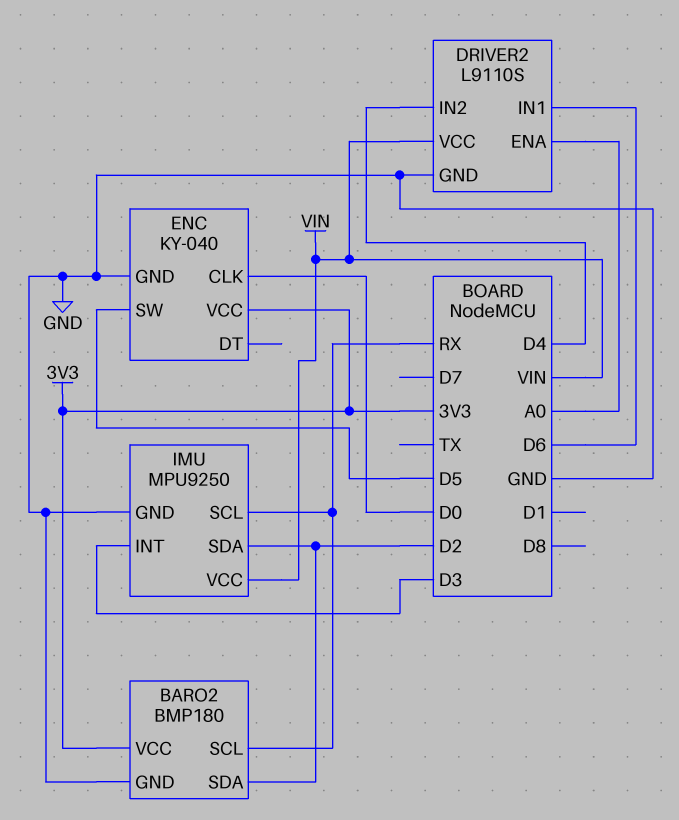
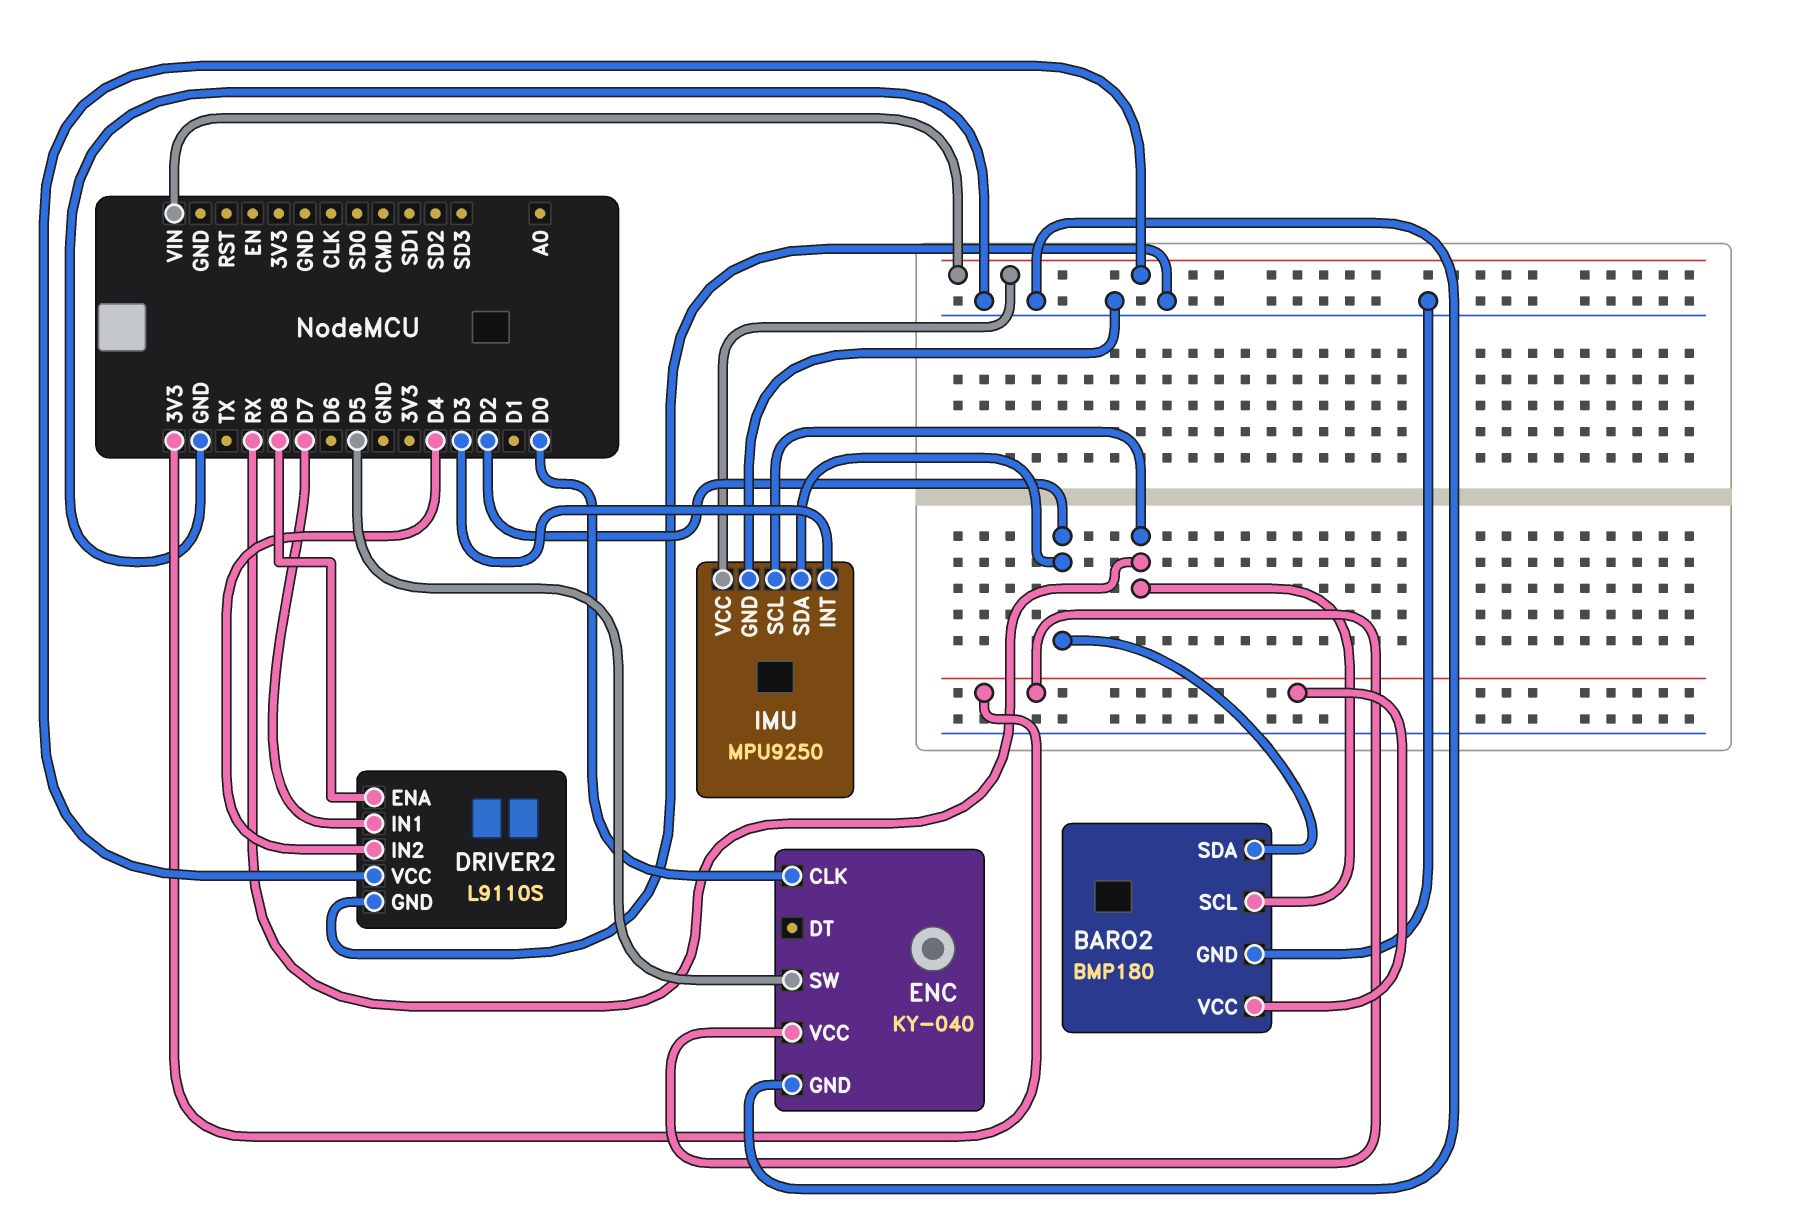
DRIVER2 pin ENA: A0 -> D8
DRIVER2 pin IN1: D6 -> D7

